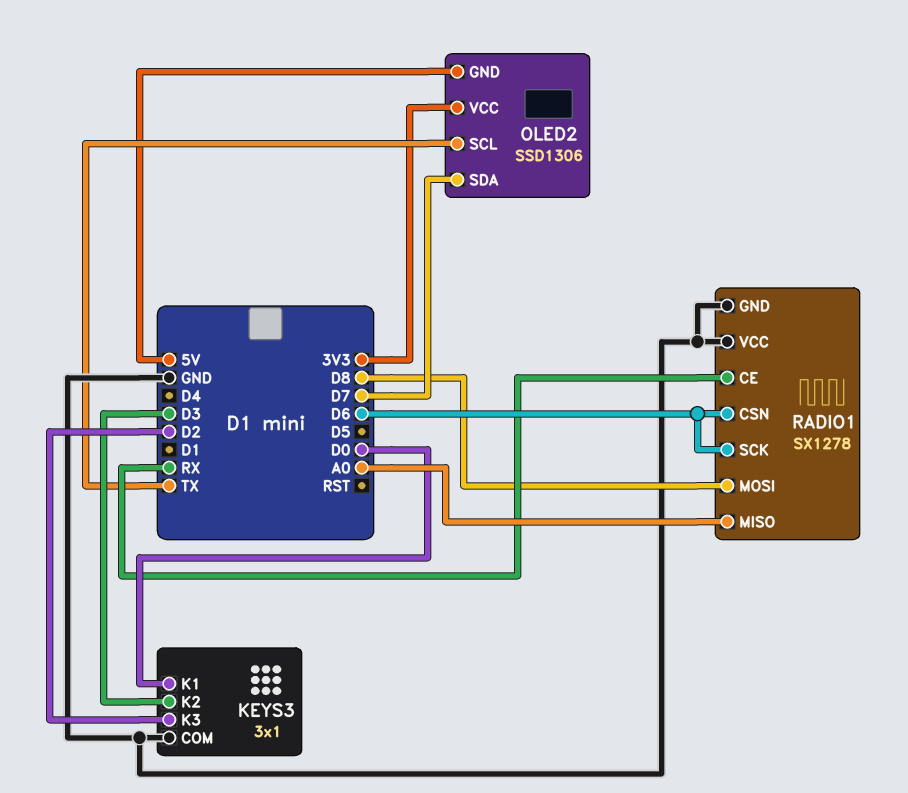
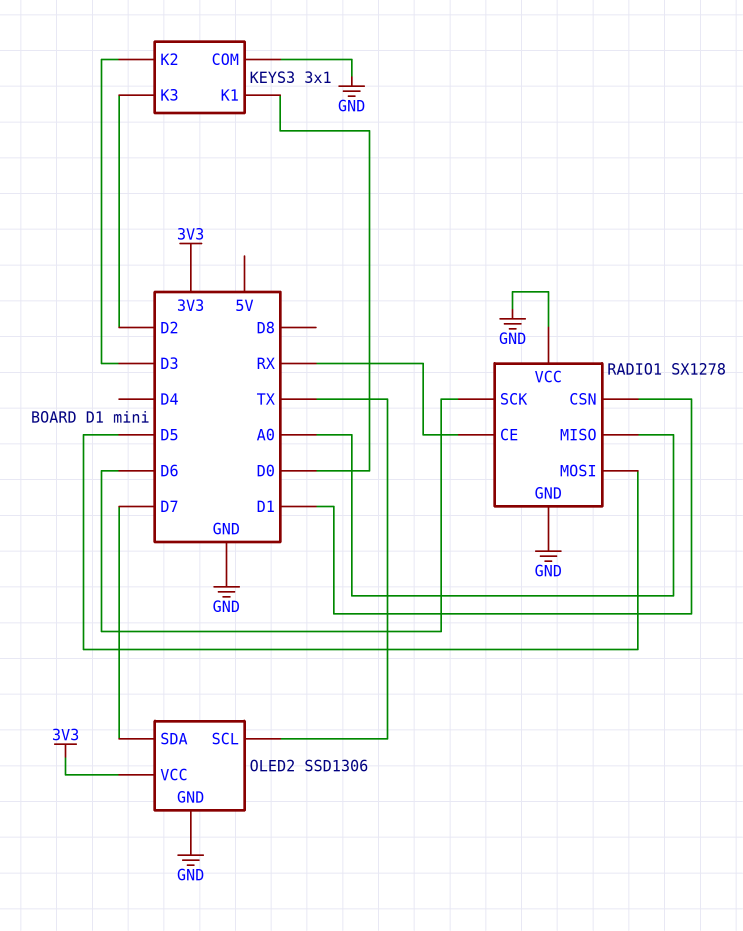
OLED2 pin GND: 5V -> GND
RADIO1 pin CSN: D6 -> D1
RADIO1 pin MOSI: D8 -> D5

